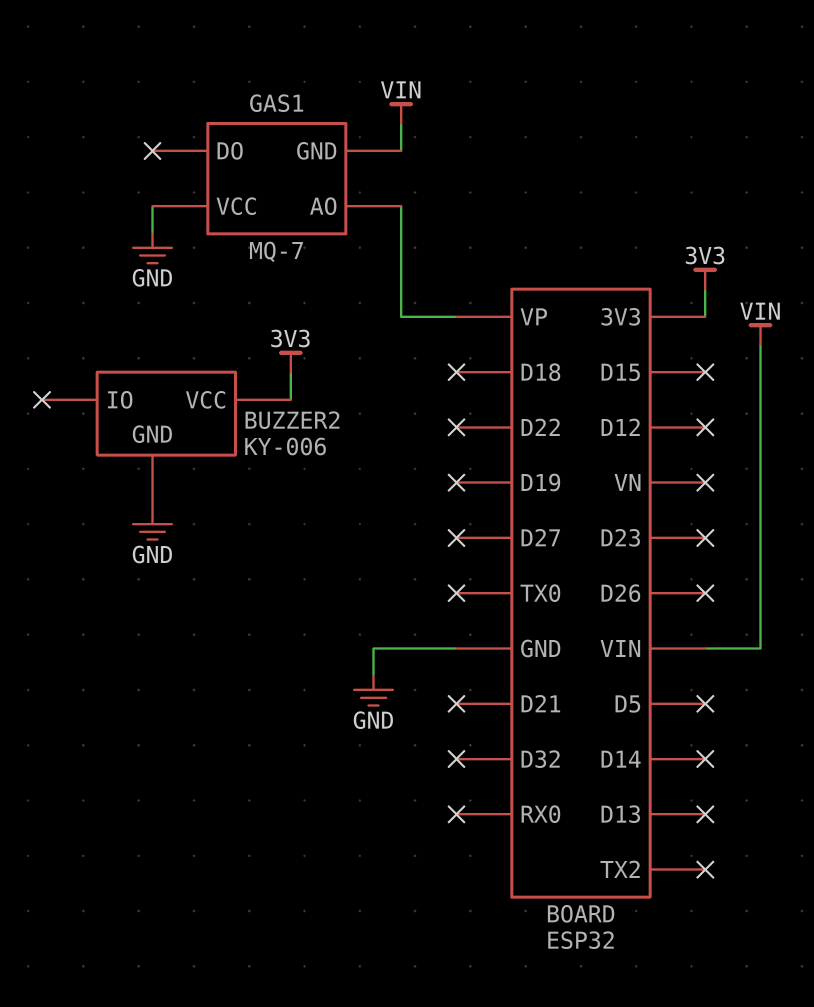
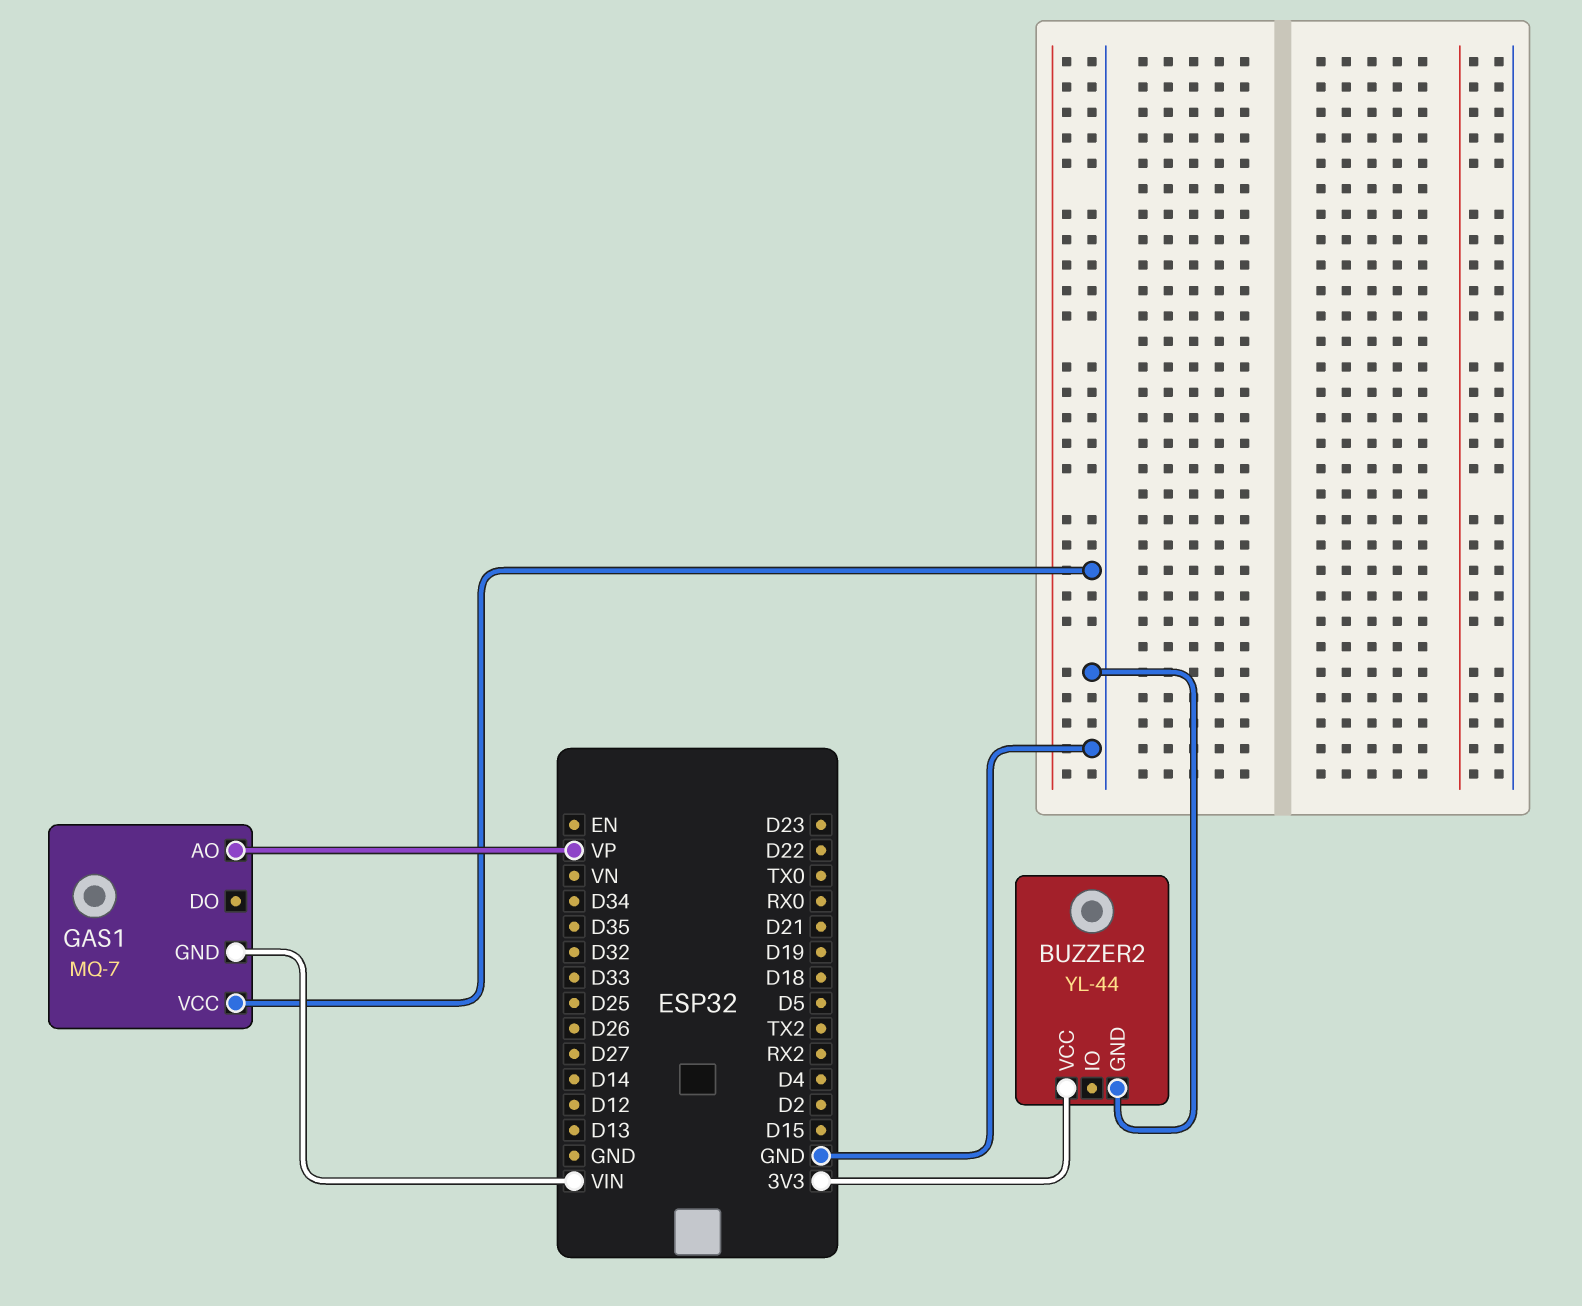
BUZZER2: KY-006 -> YL-44

